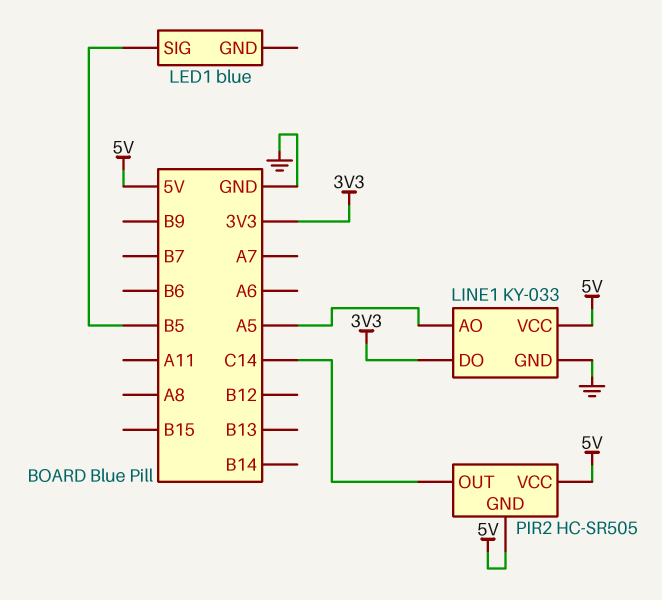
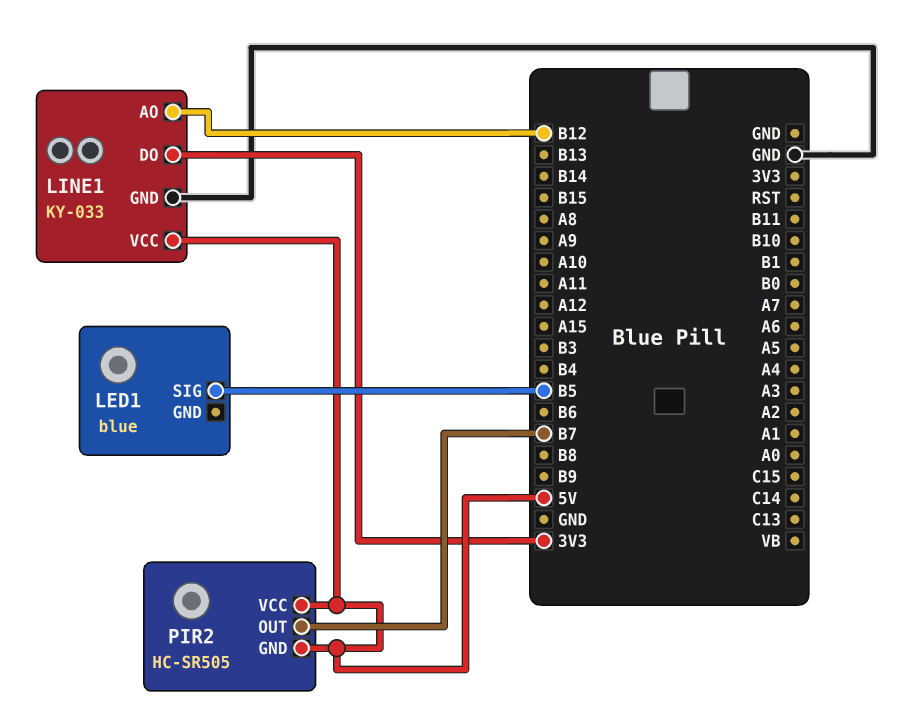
LINE1 pin AO: A5 -> B12
PIR2 pin OUT: C14 -> B7

